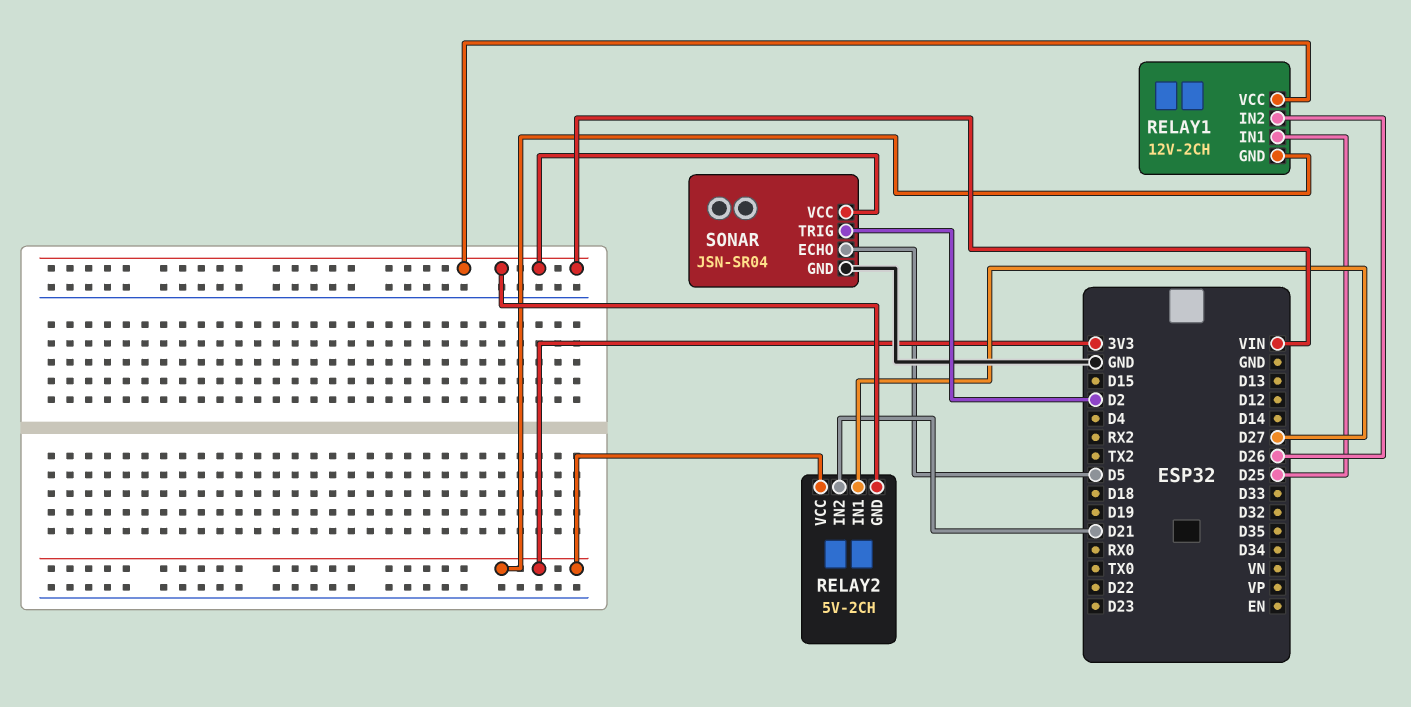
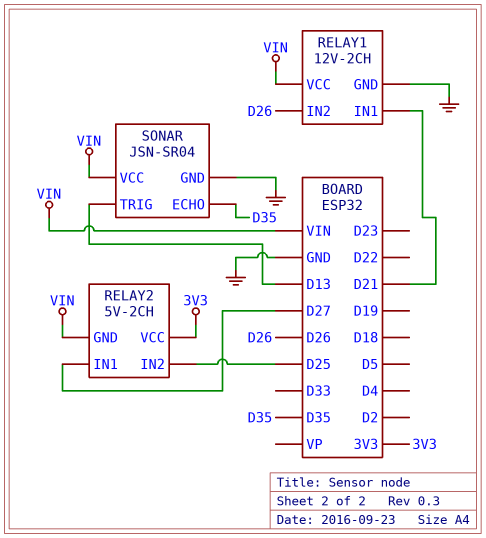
RELAY1 pin GND: 3V3 -> GND
RELAY1 pin IN1: D25 -> D21
RELAY2 pin IN2: D21 -> D25
SONAR pin ECHO: D5 -> D35
SONAR pin TRIG: D2 -> D13

